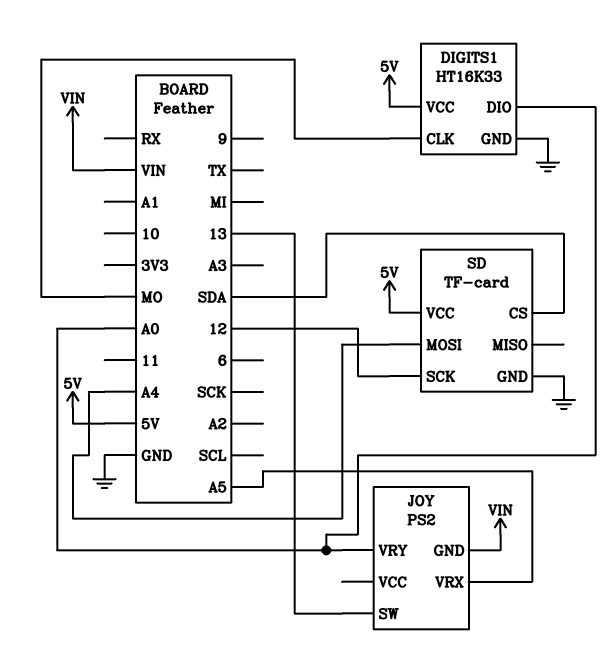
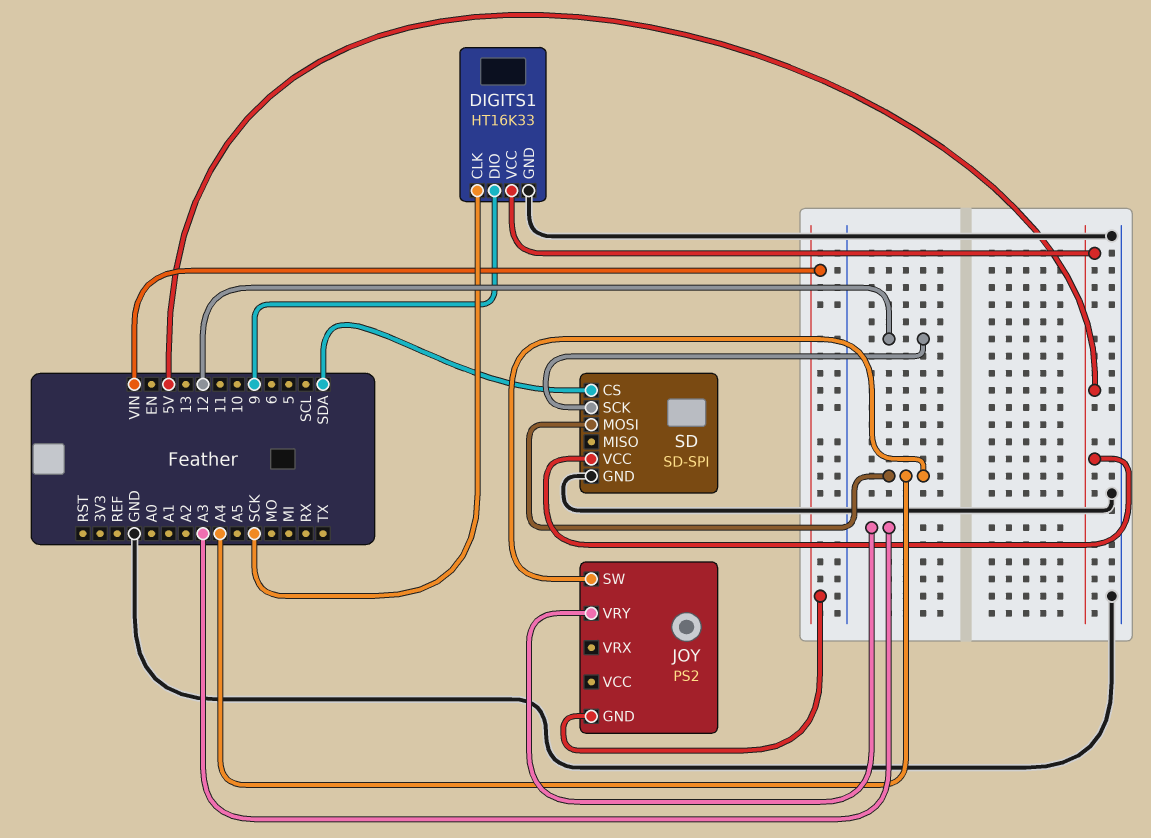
DIGITS1 pin CLK: MO -> SCK
DIGITS1 pin DIO: A0 -> 9
JOY pin SW: 13 -> A4
JOY pin VRX: A5 -> none
JOY pin VRY: A0 -> A3
SD: TF-card -> SD-SPI

